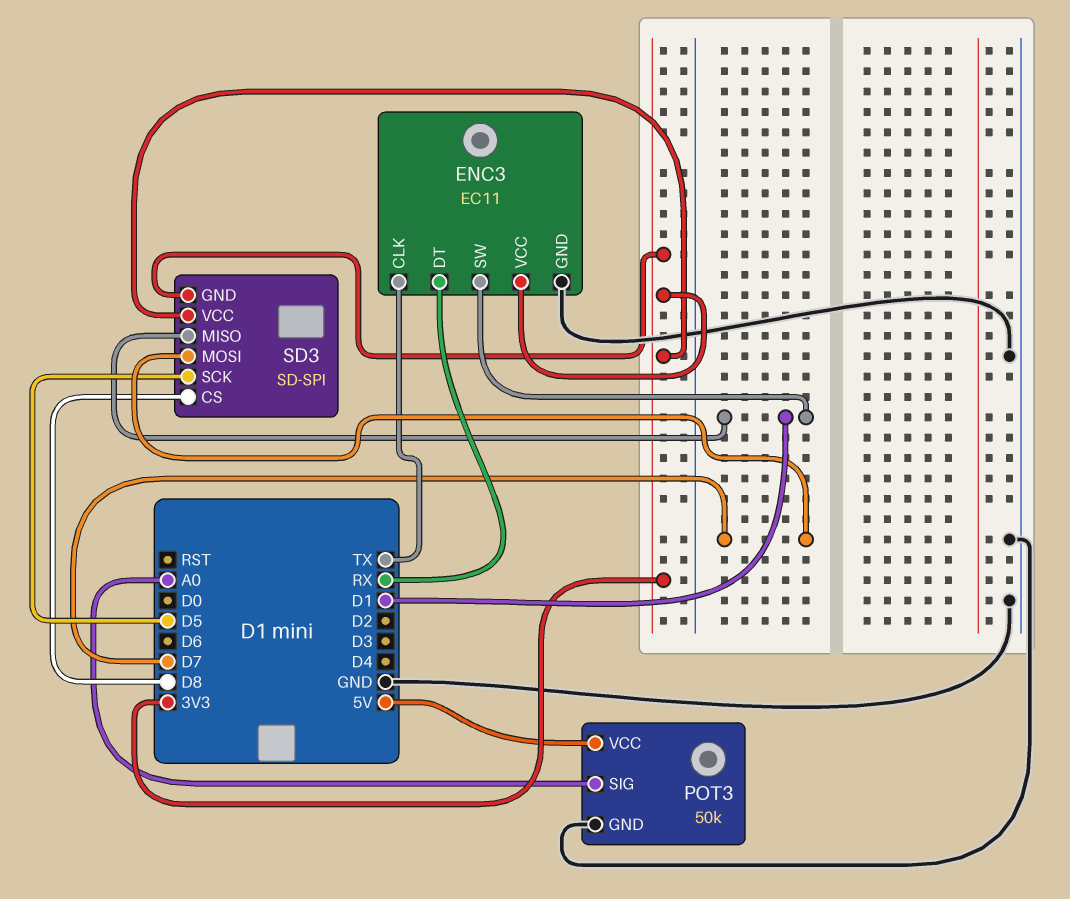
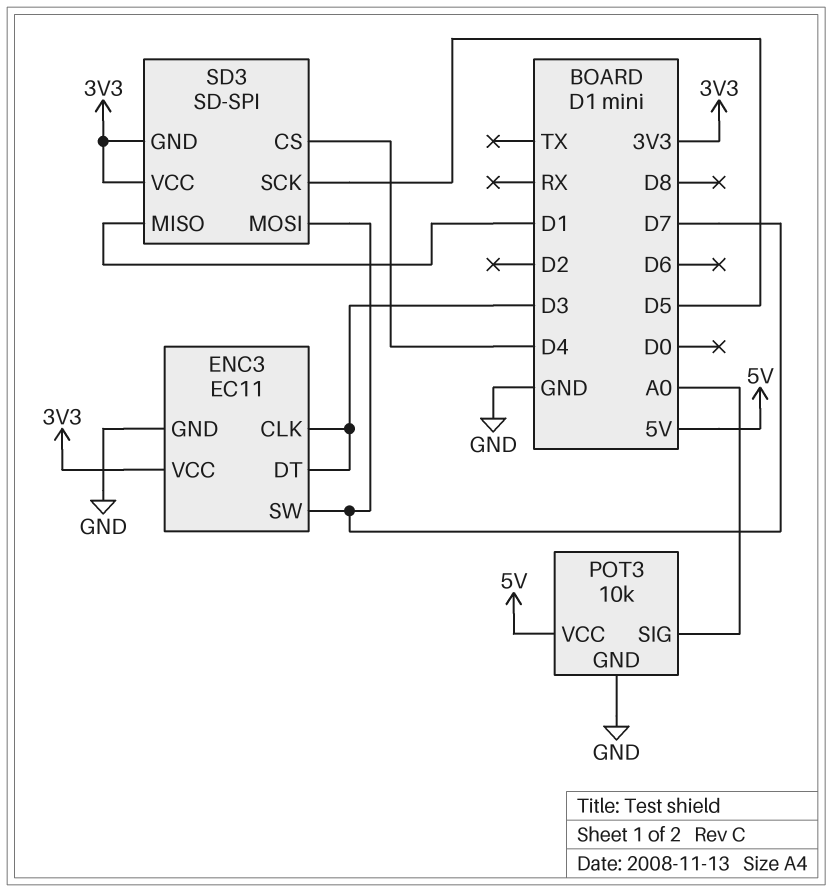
ENC3 pin CLK: TX -> D3
ENC3 pin DT: RX -> D3
ENC3 pin SW: D1 -> D7
POT3: 50k -> 10k
SD3 pin CS: D8 -> D4

